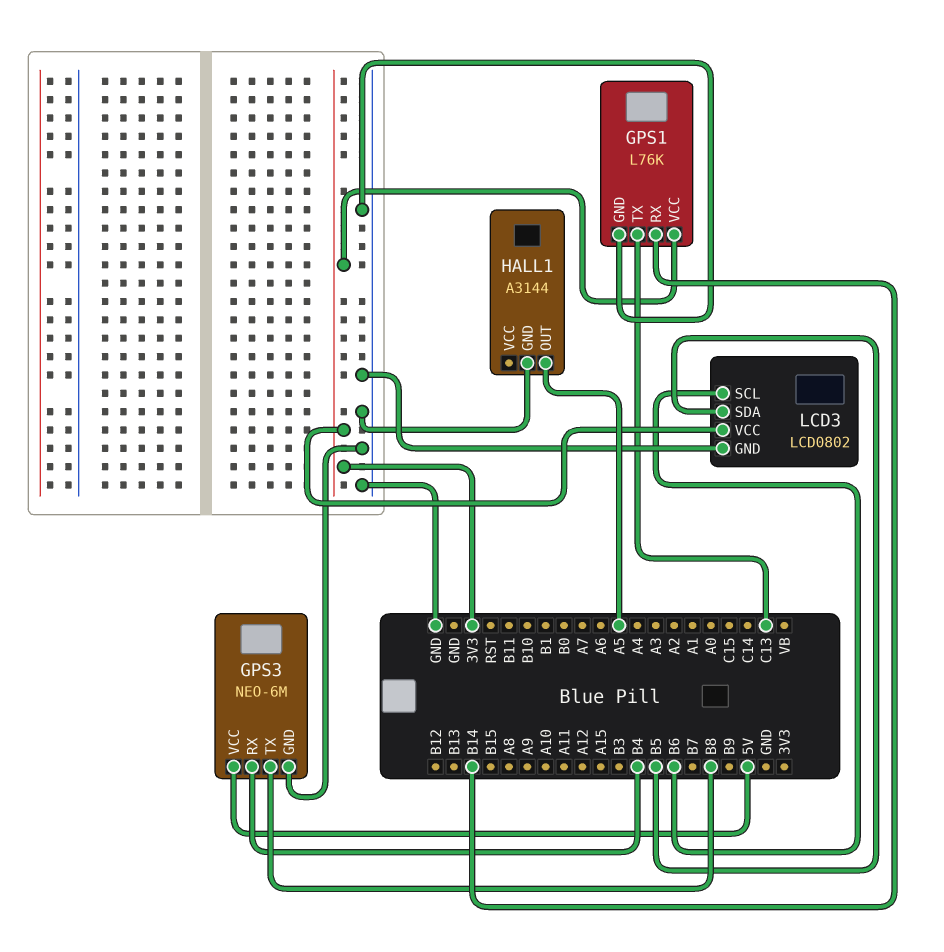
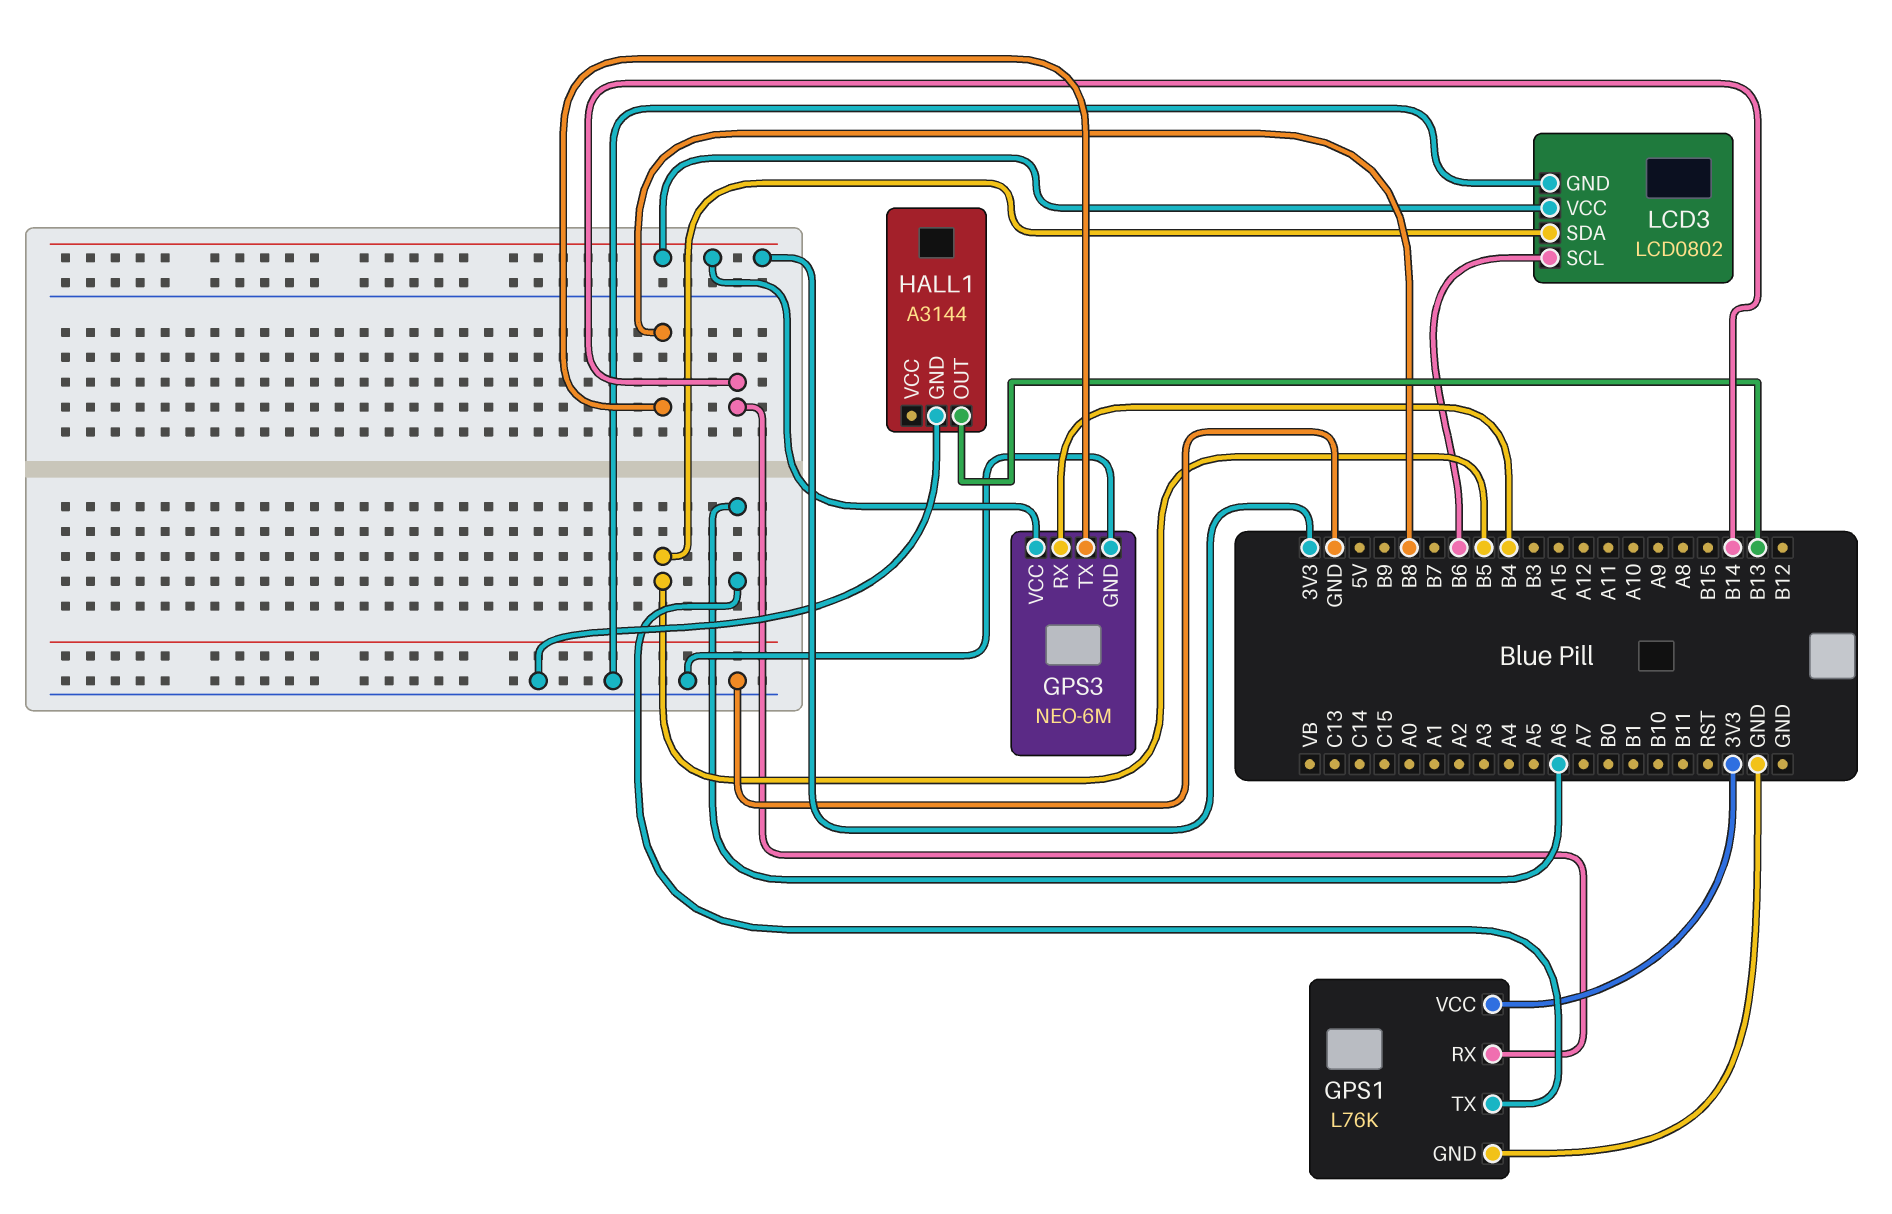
GPS1 pin TX: C13 -> A6
GPS3 pin VCC: 5V -> 3V3
HALL1 pin OUT: A5 -> B13

